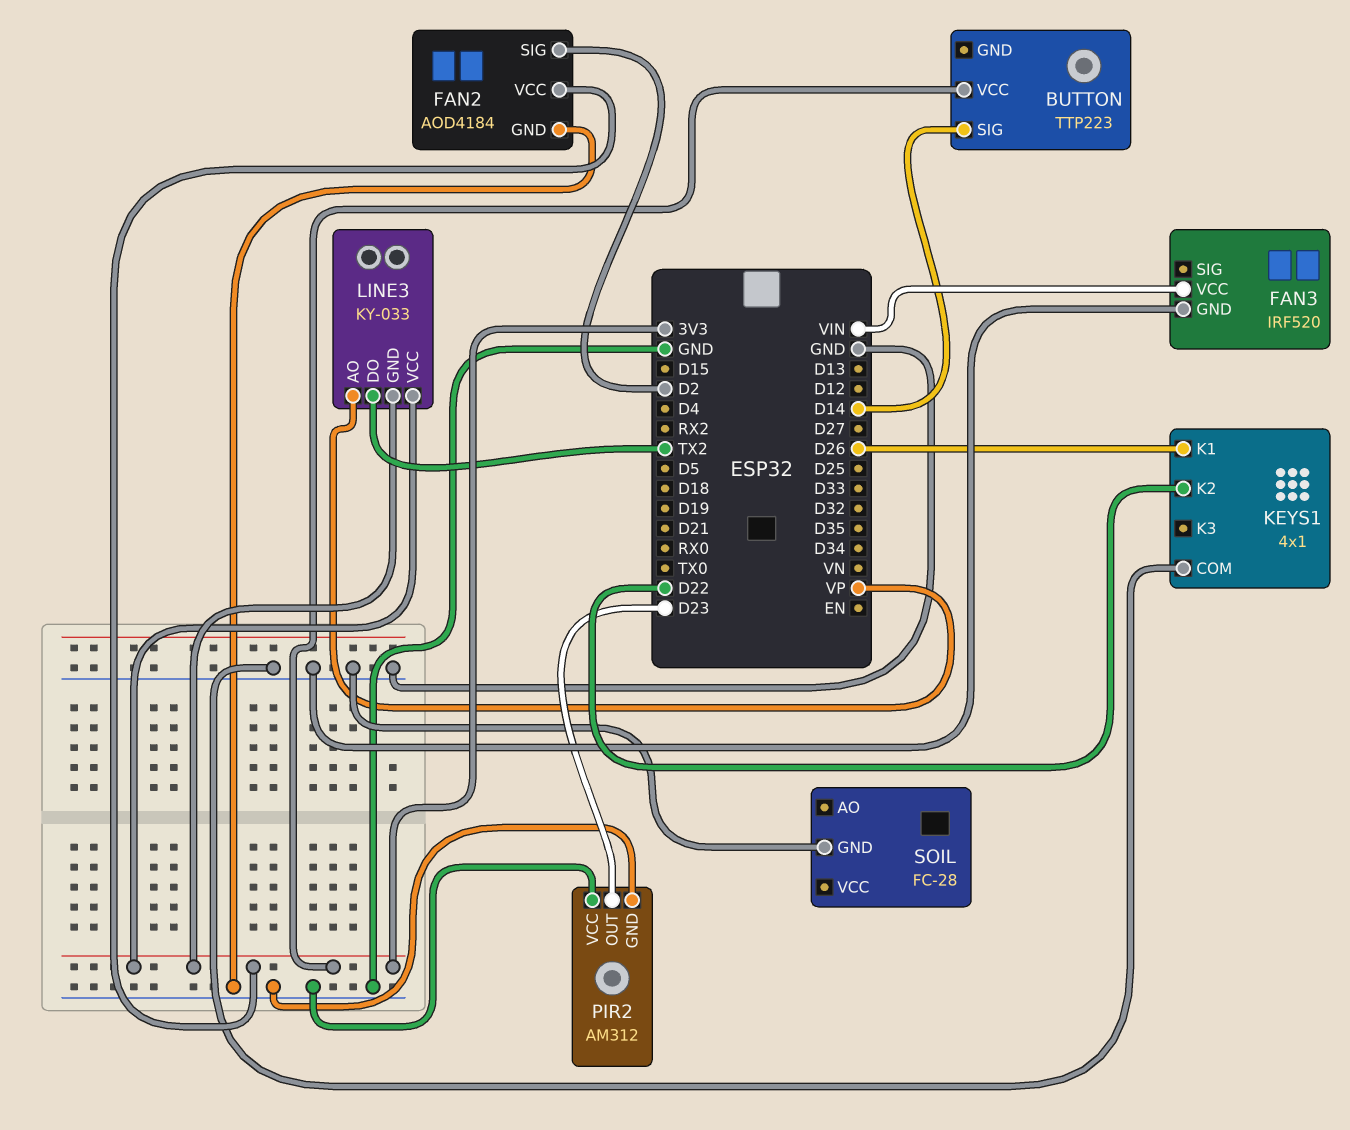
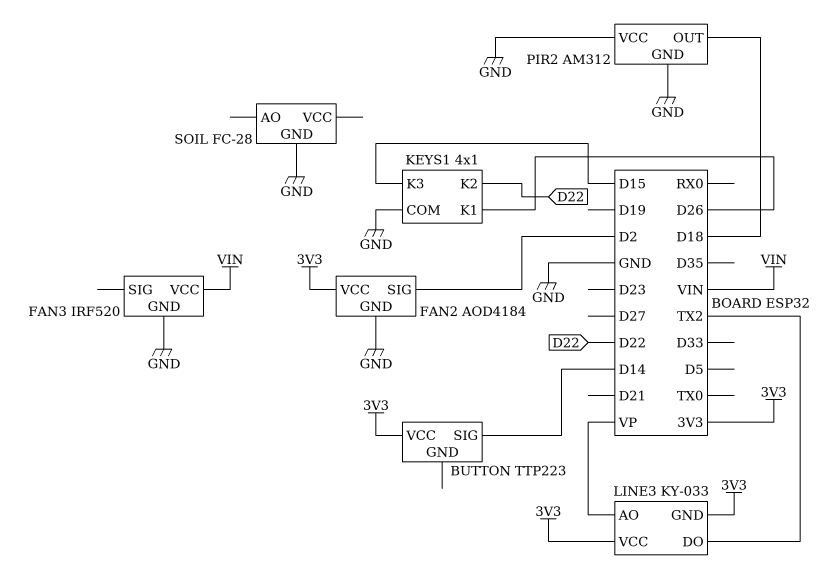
KEYS1 pin K3: none -> D15
PIR2 pin OUT: D23 -> D18

